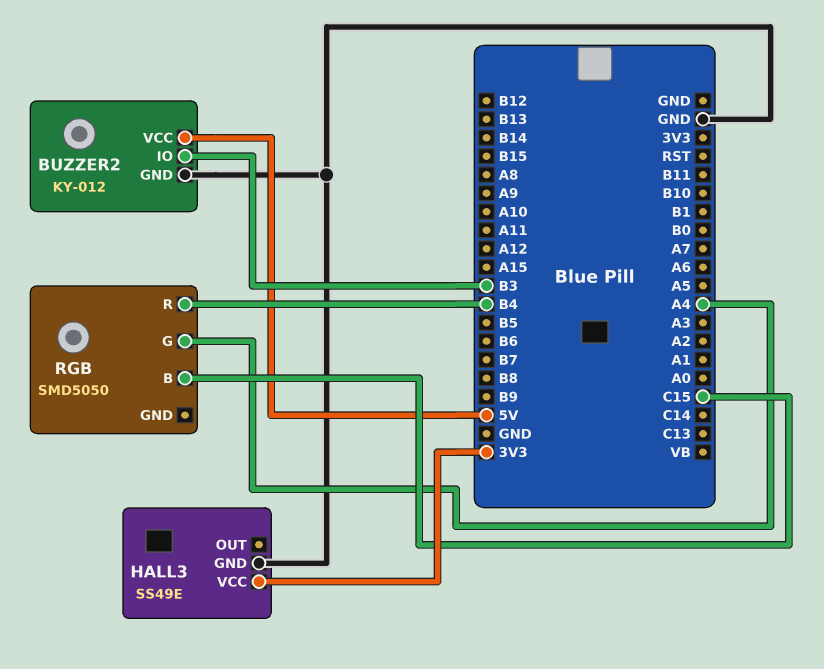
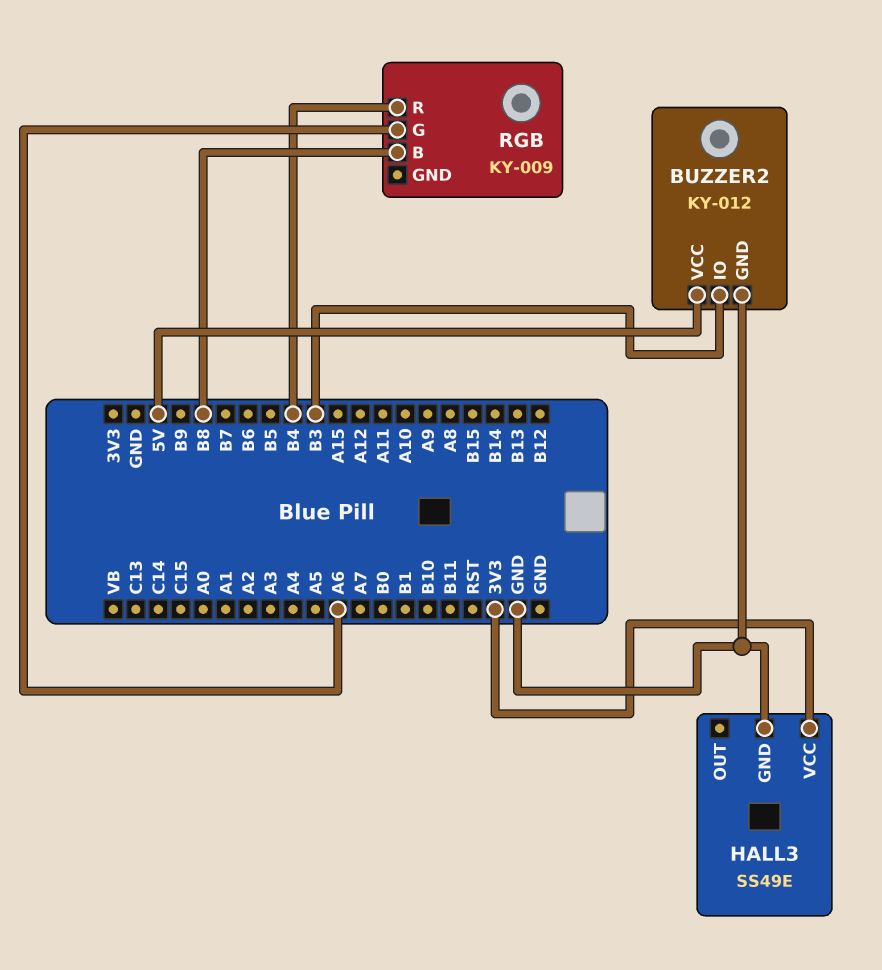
RGB: SMD5050 -> KY-009
RGB pin B: C15 -> B8
RGB pin G: A4 -> A6

